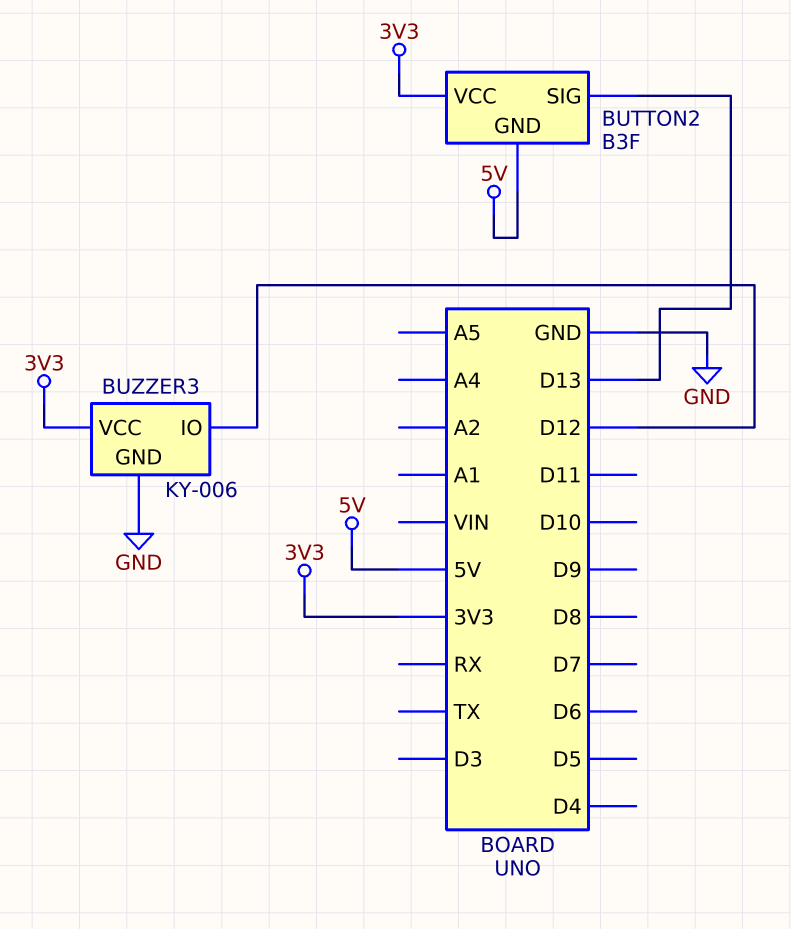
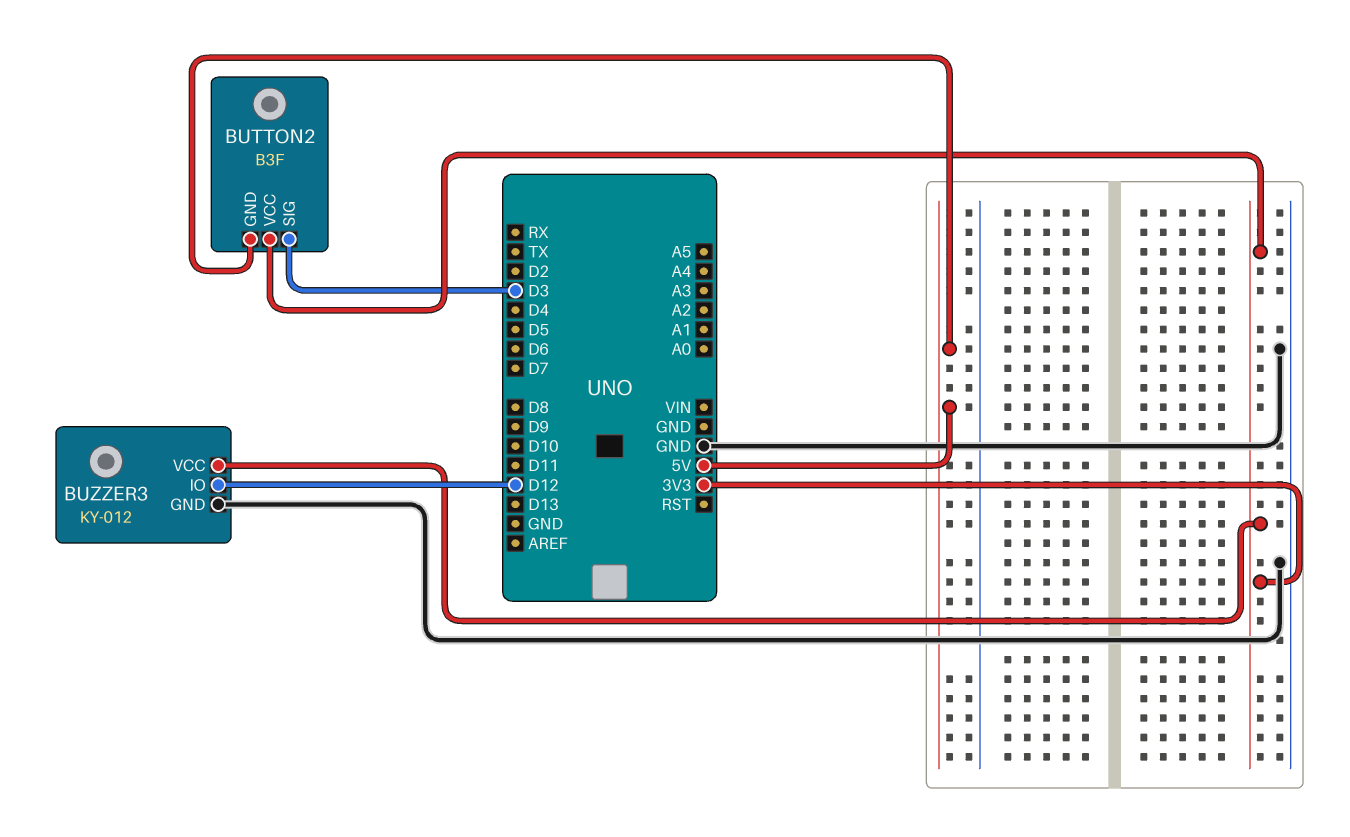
BUTTON2 pin SIG: D13 -> D3
BUZZER3: KY-006 -> KY-012

